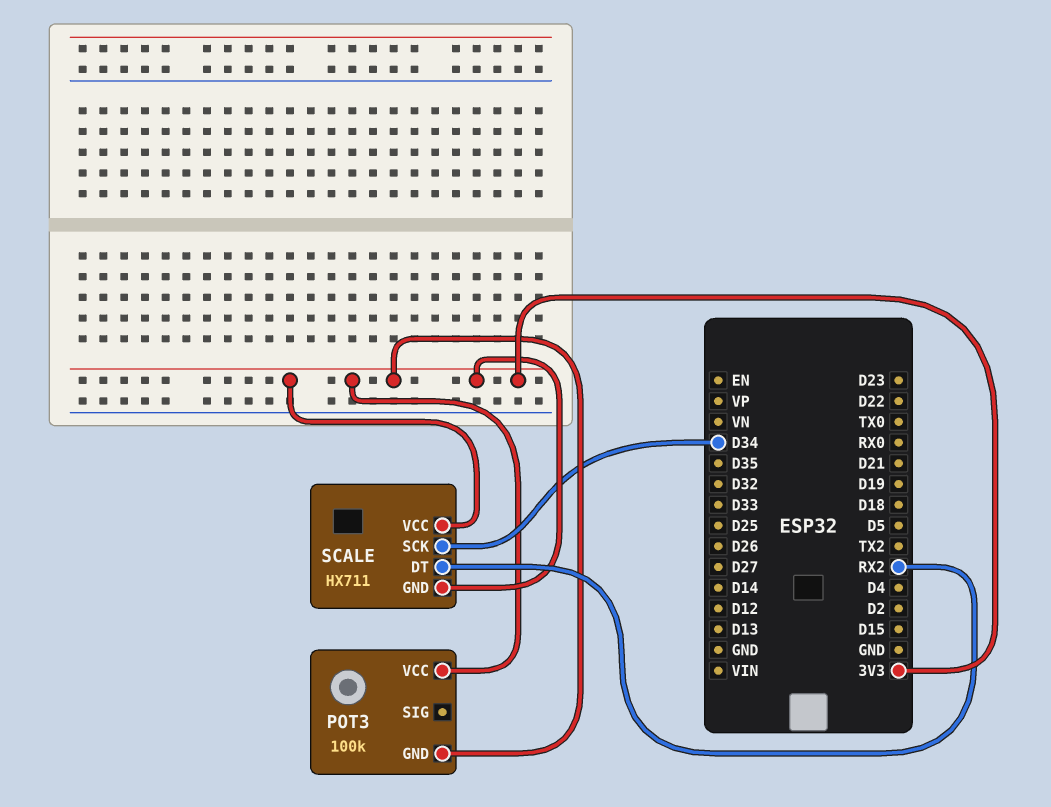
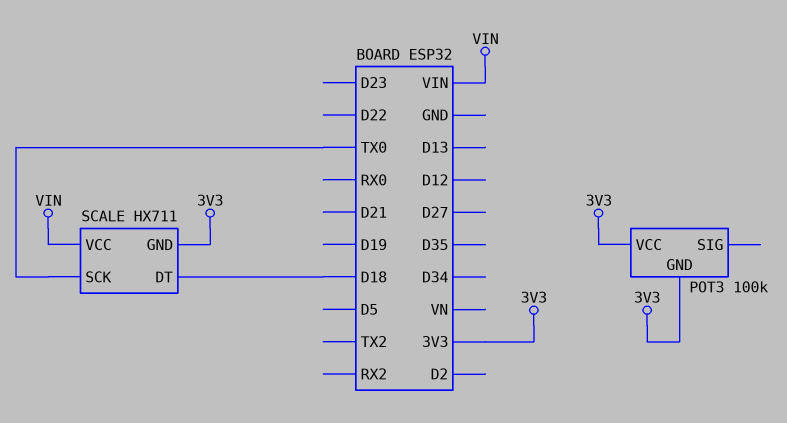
SCALE pin DT: RX2 -> D18
SCALE pin SCK: D34 -> TX0
SCALE pin VCC: 3V3 -> VIN

